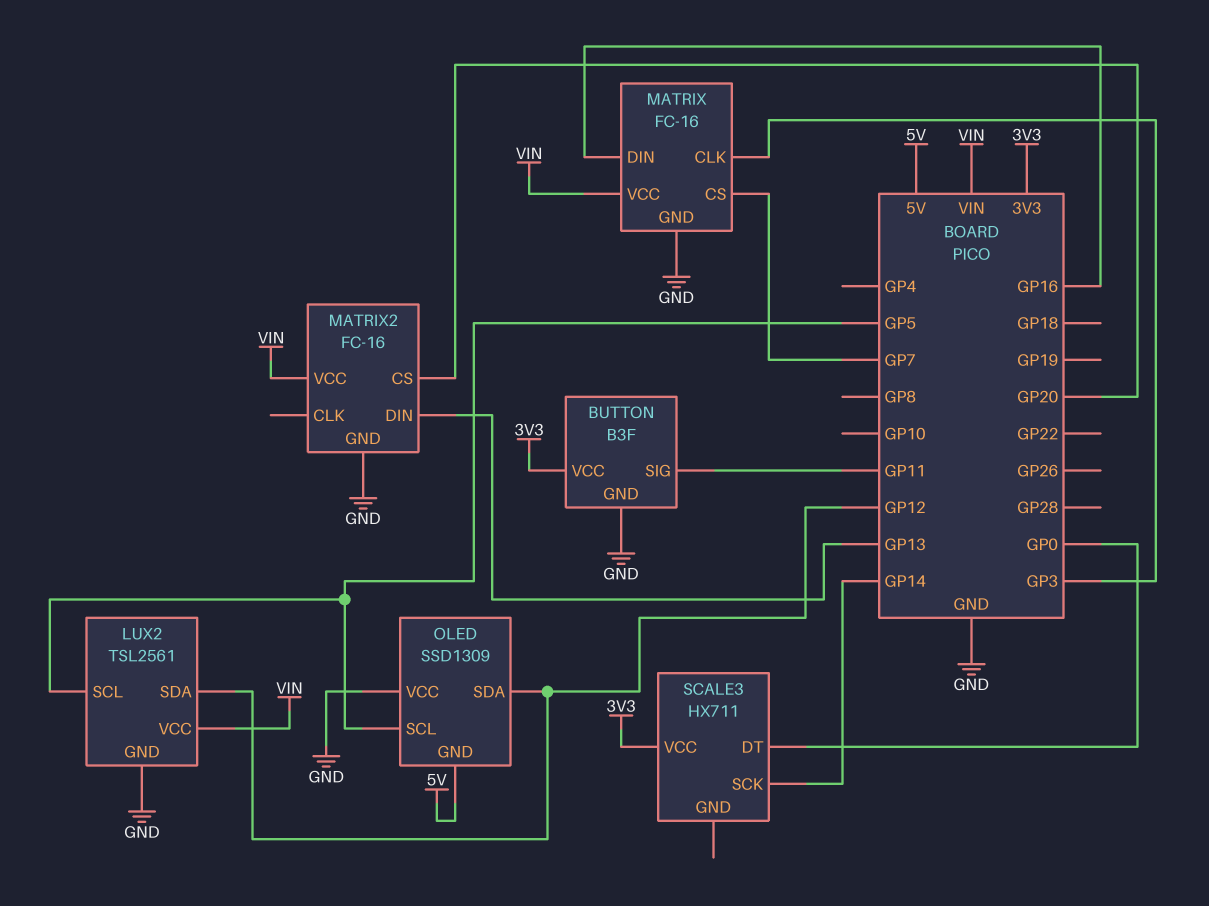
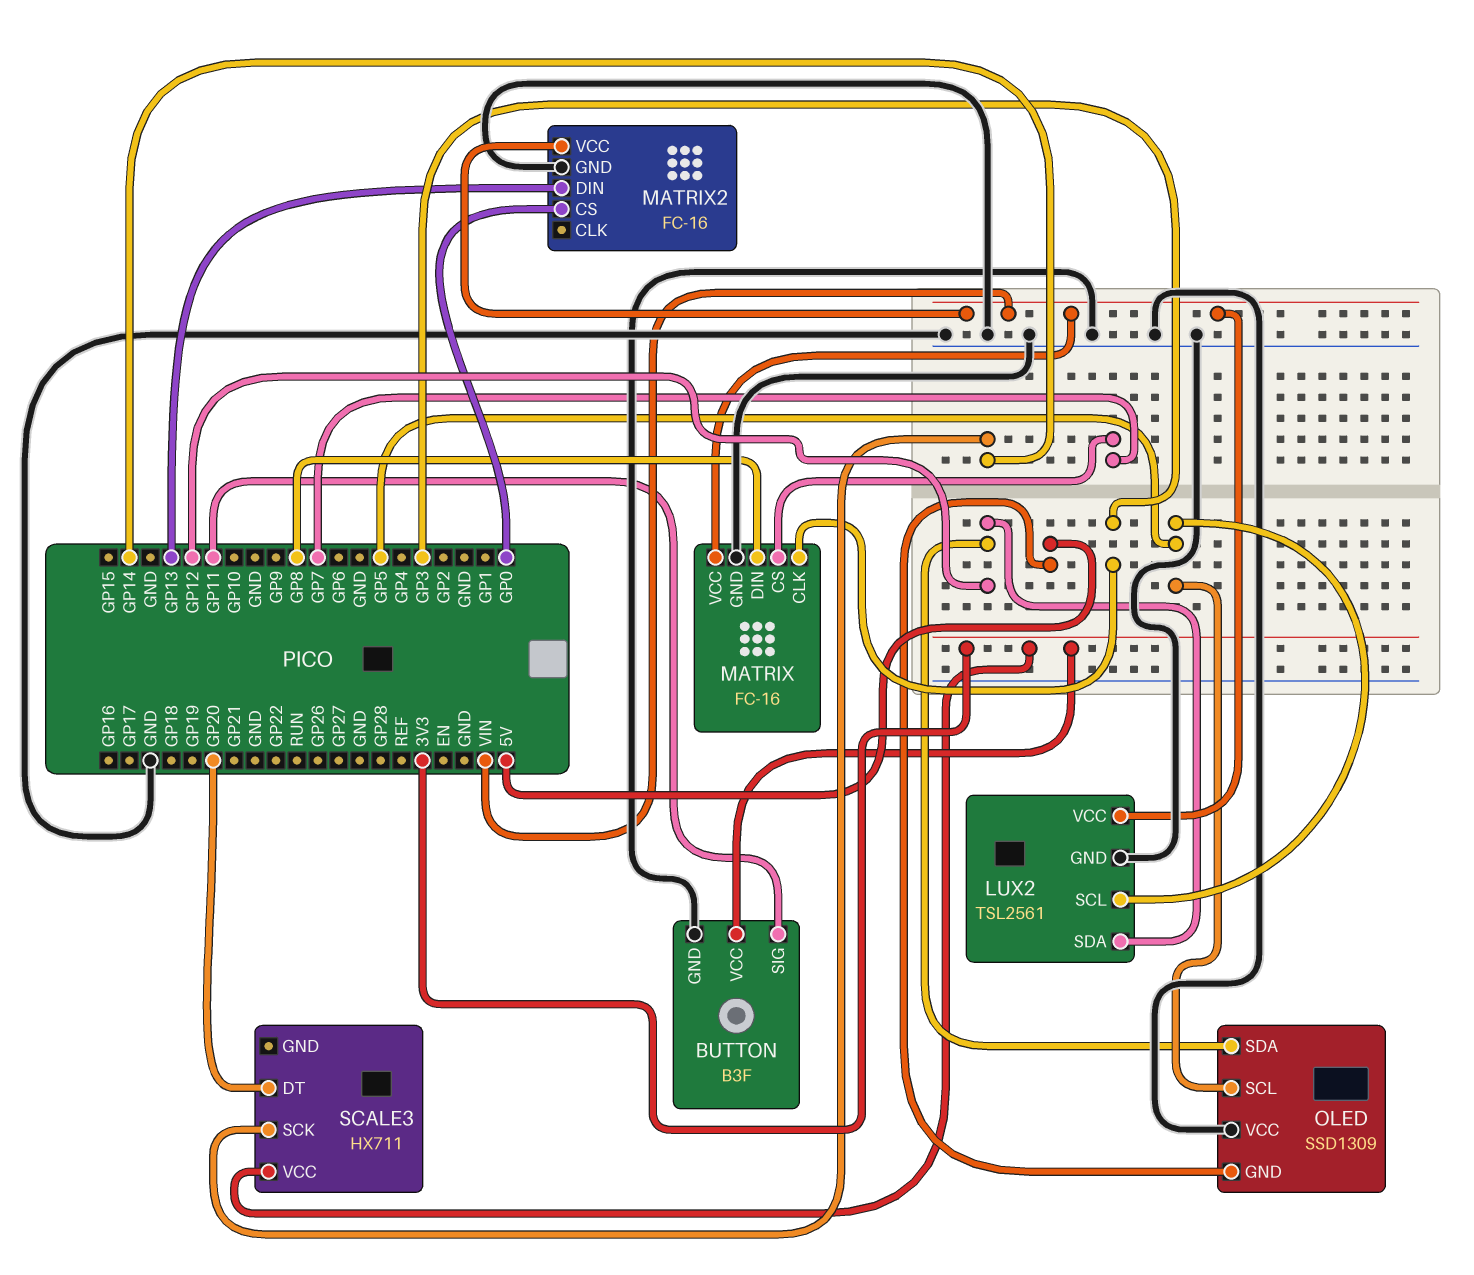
MATRIX pin DIN: GP16 -> GP8
MATRIX2 pin CS: GP20 -> GP0
SCALE3 pin DT: GP0 -> GP20

